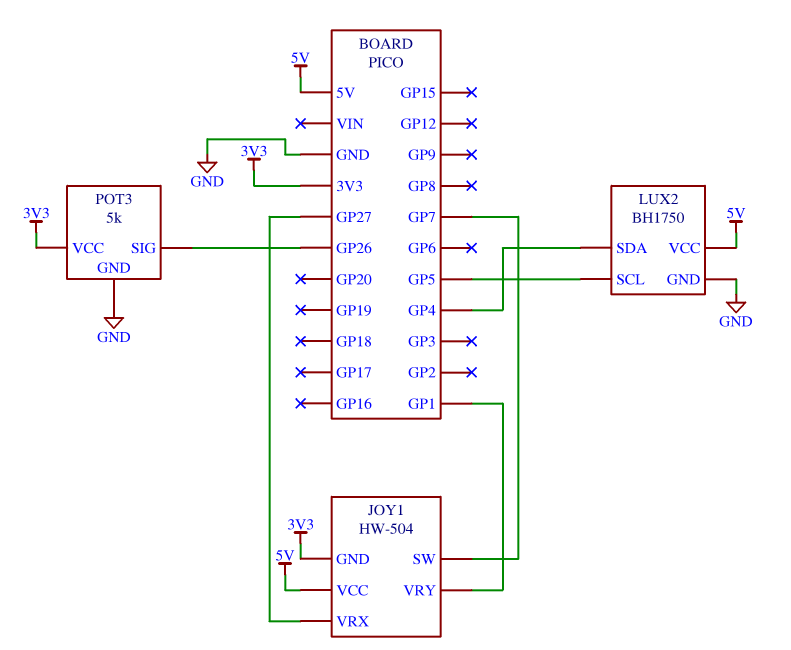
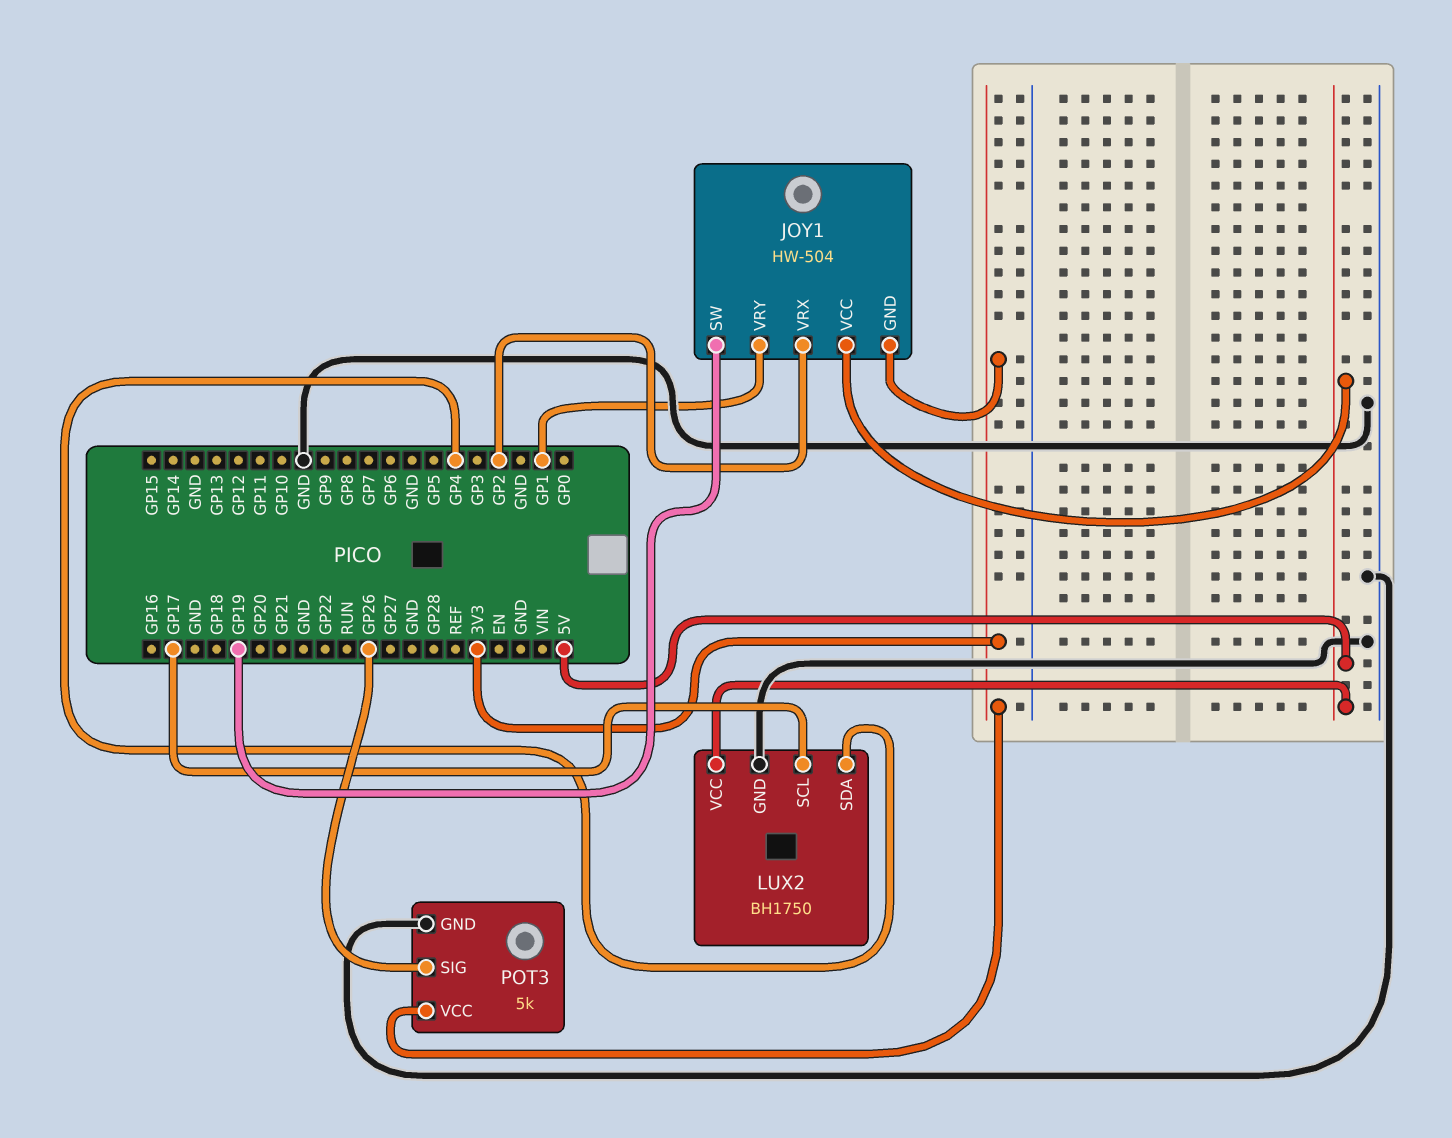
JOY1 pin SW: GP7 -> GP19
JOY1 pin VRX: GP27 -> GP2
LUX2 pin SCL: GP5 -> GP17

